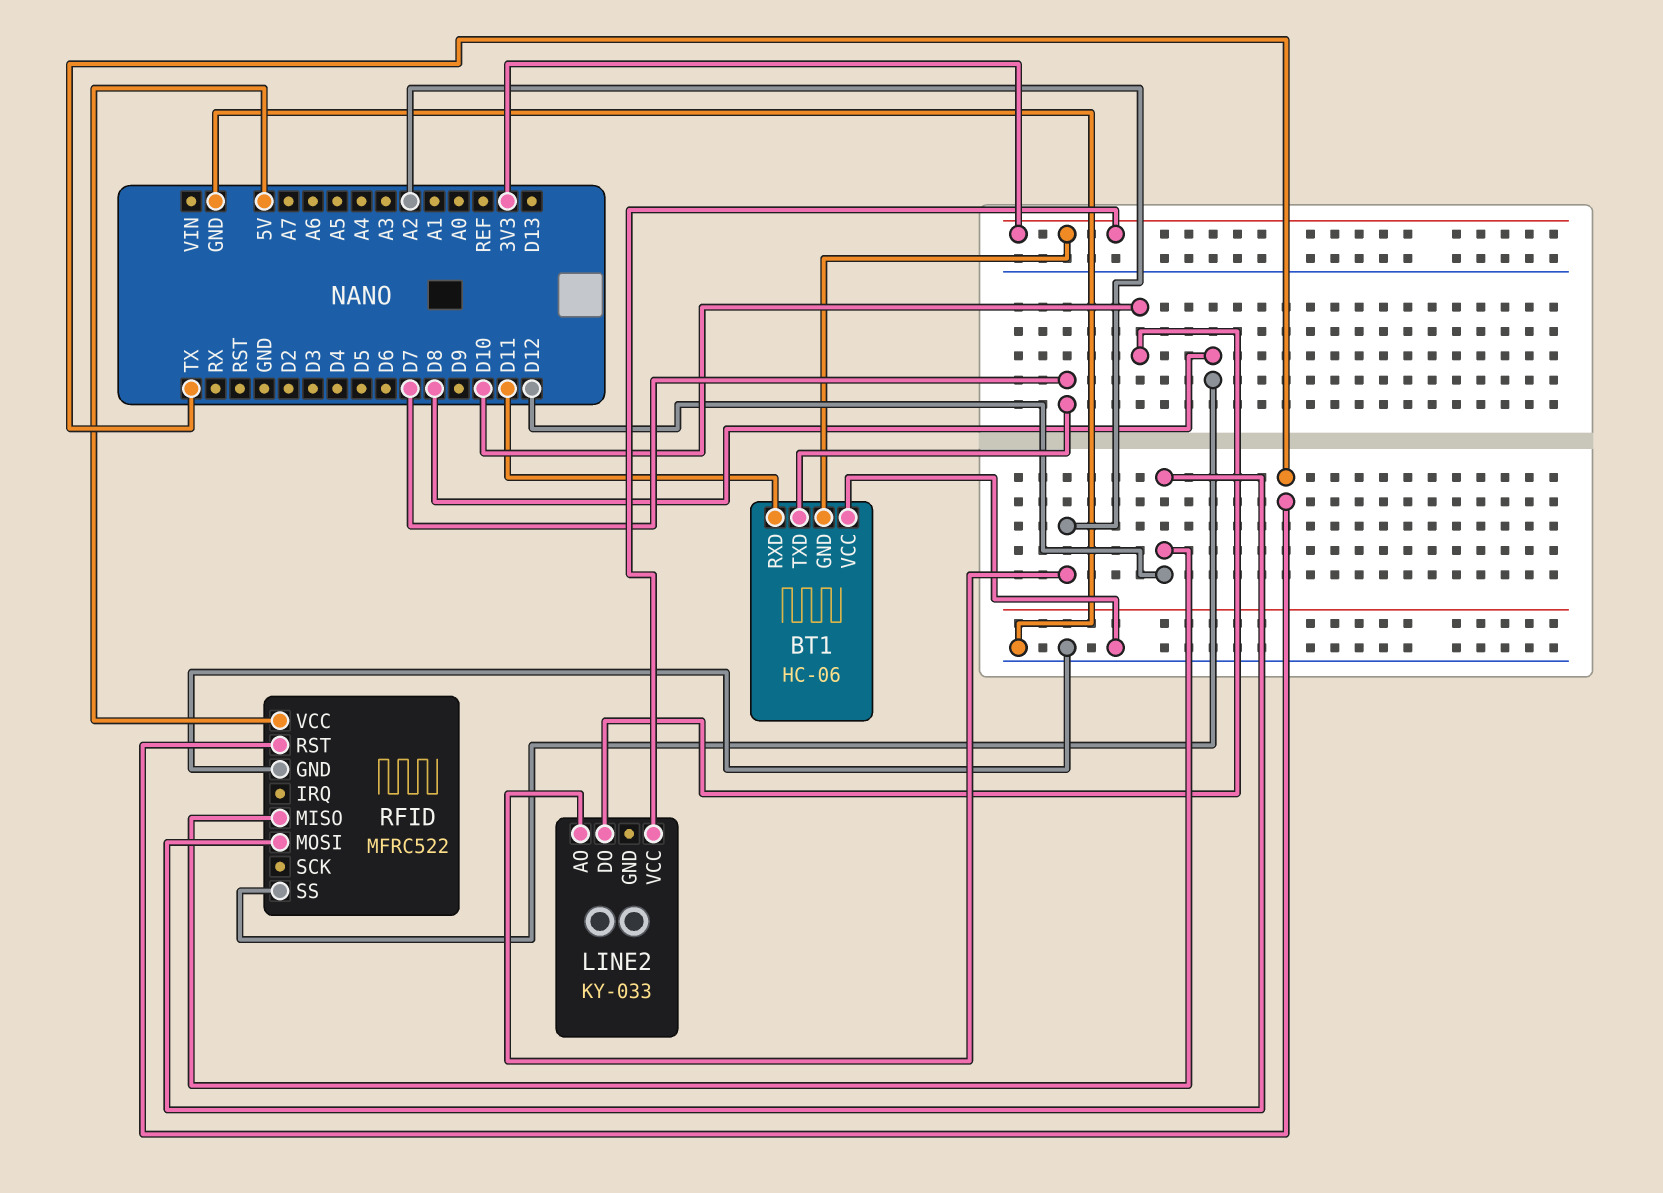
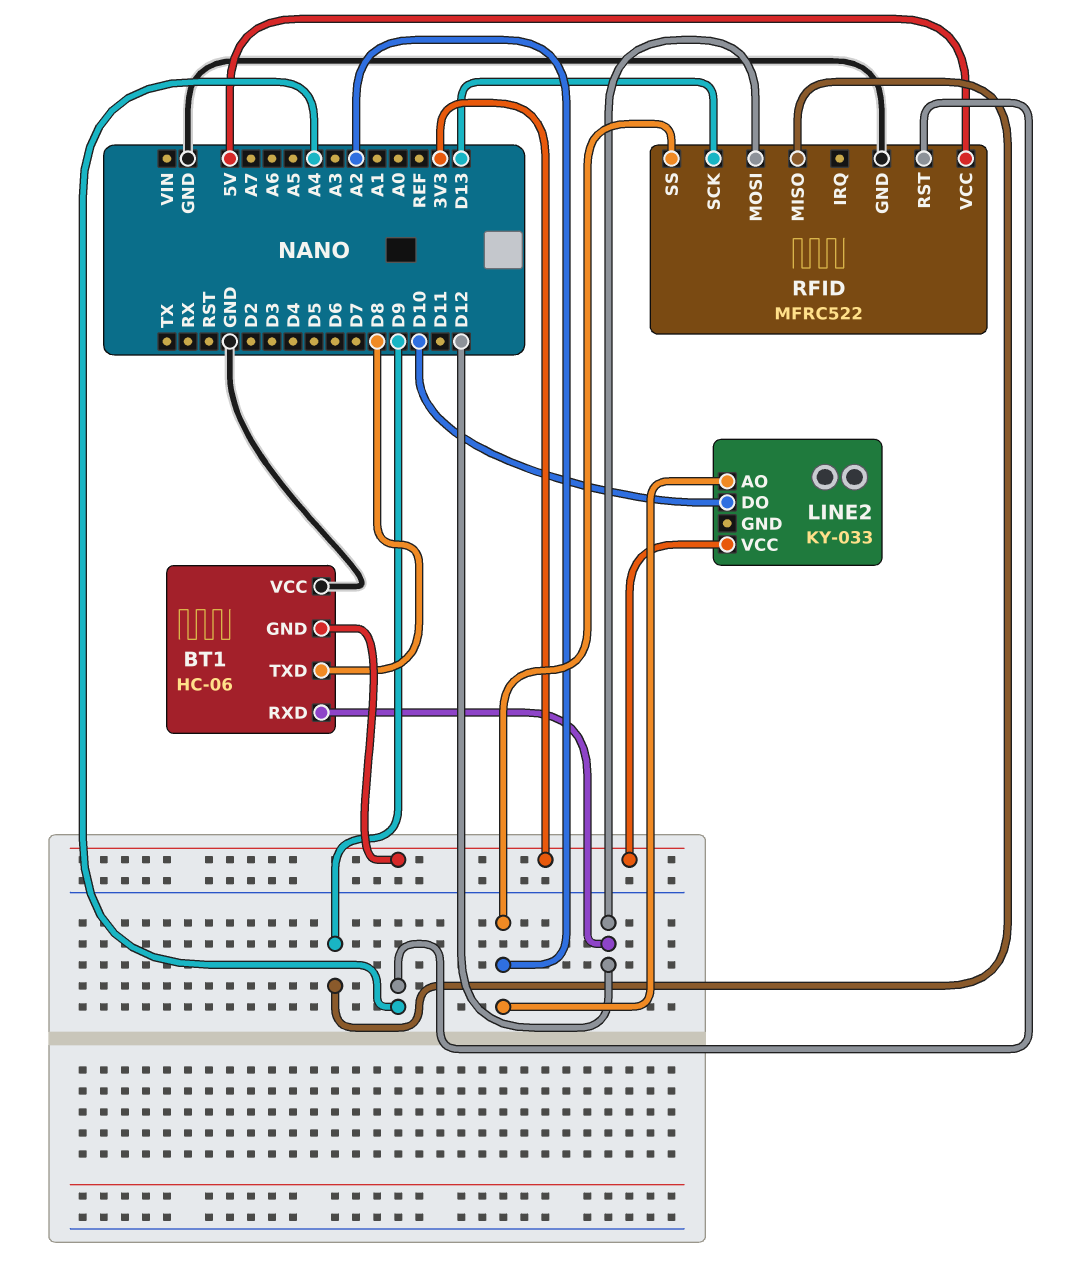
BT1 pin RXD: D11 -> D12
BT1 pin TXD: D7 -> D8
RFID pin MISO: D12 -> D9
RFID pin RST: TX -> A4
RFID pin SCK: none -> D13
RFID pin SS: D8 -> A2

